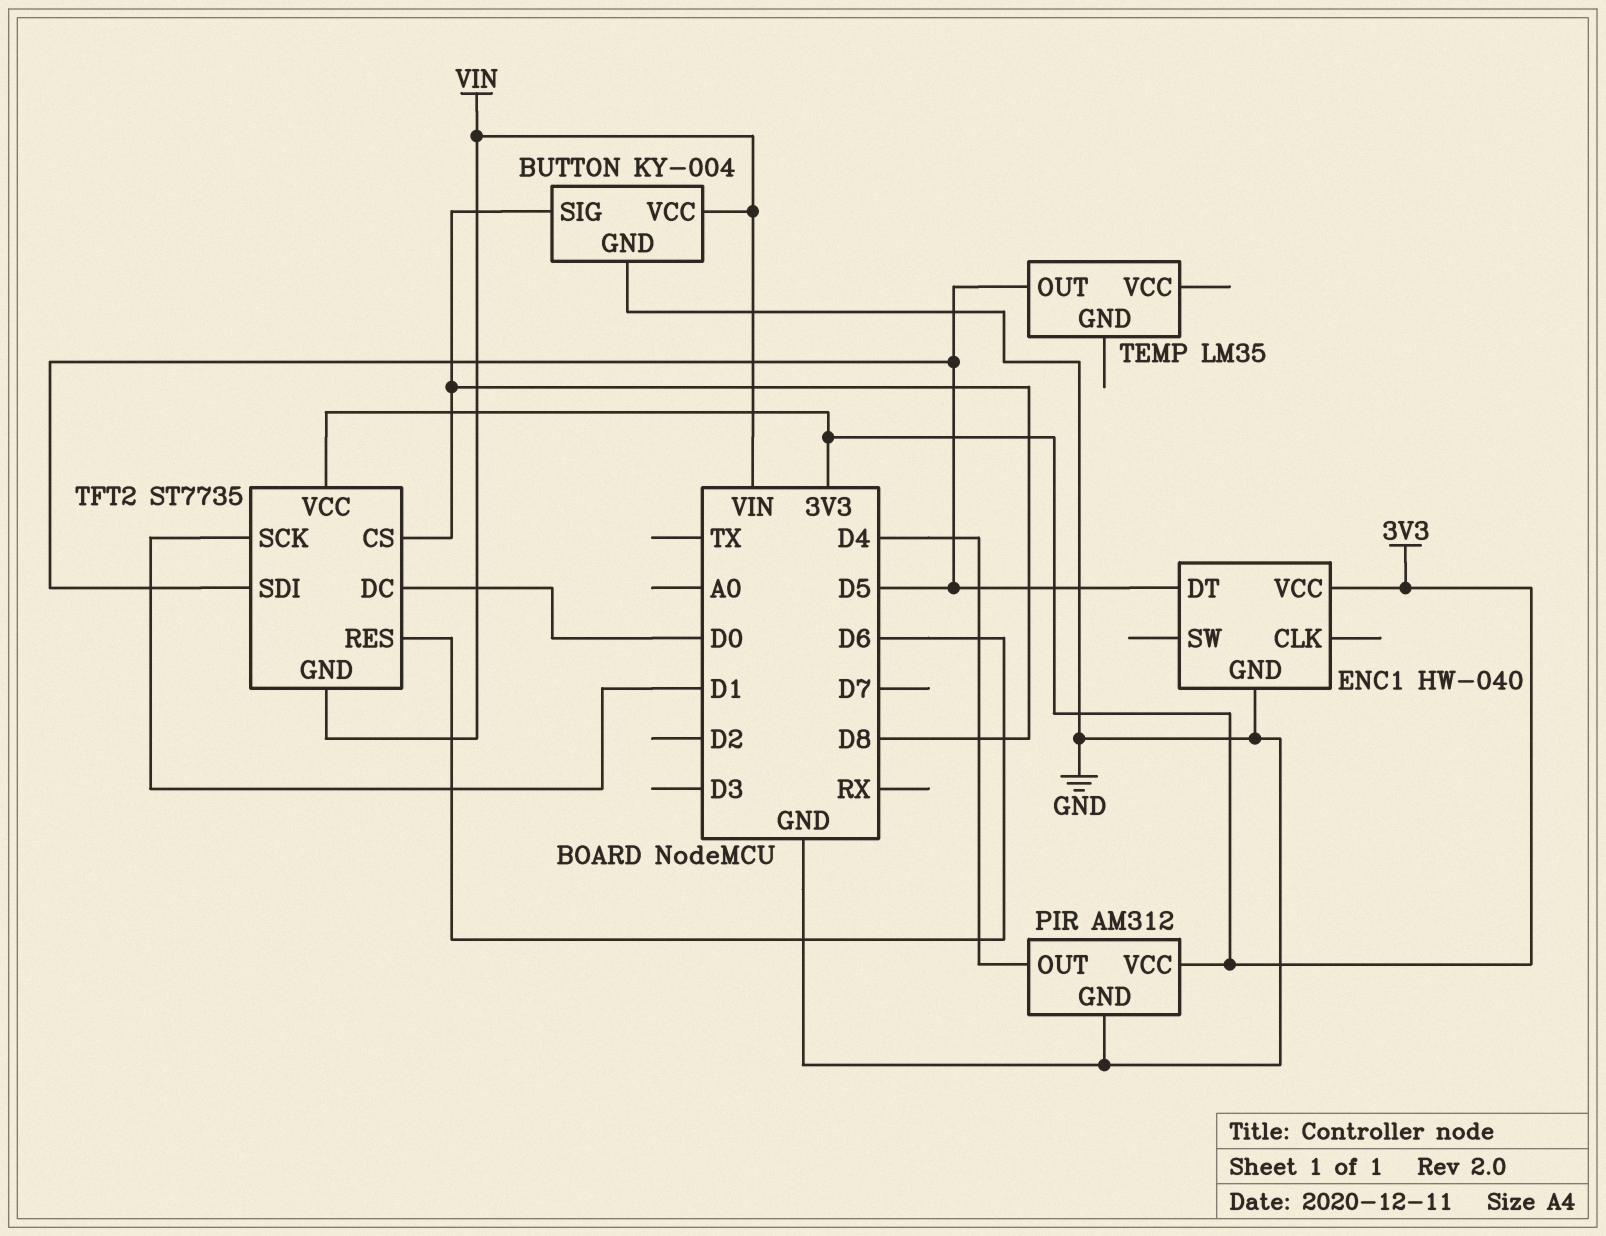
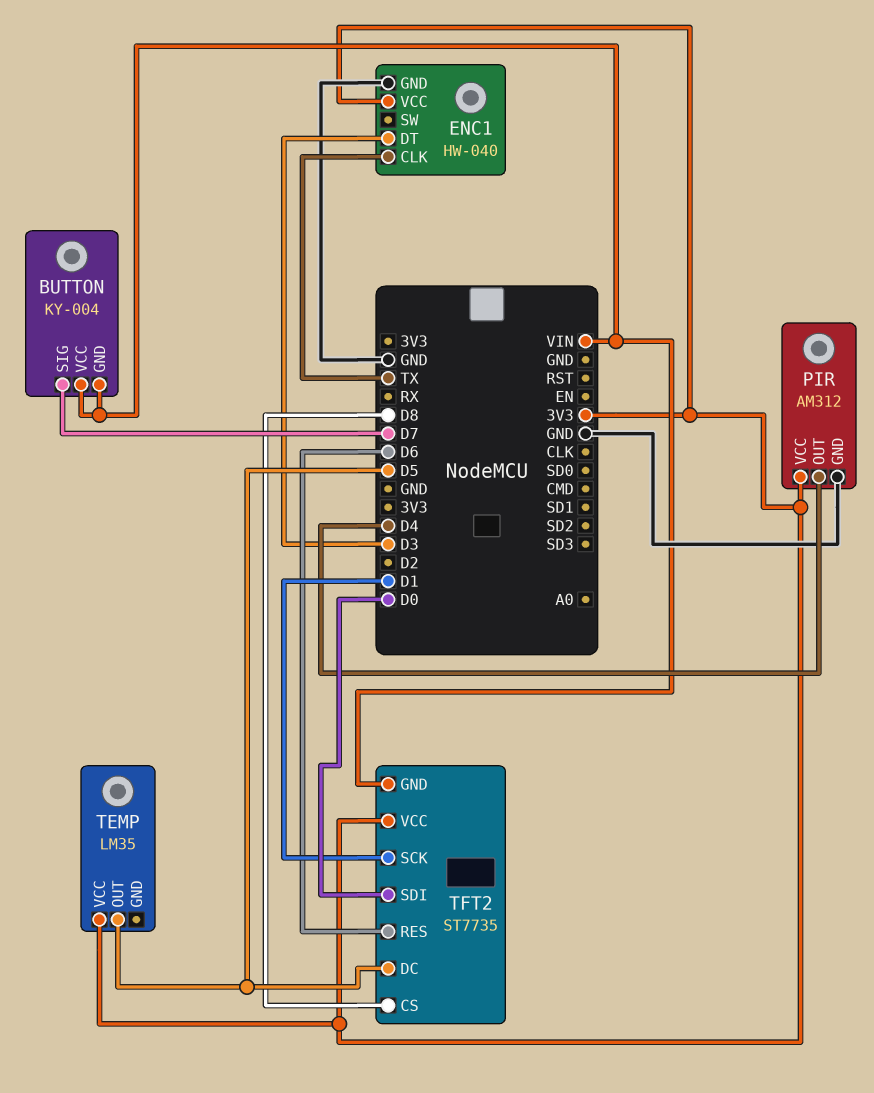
BUTTON pin GND: GND -> VIN
BUTTON pin SIG: D8 -> D7
ENC1 pin CLK: none -> TX
ENC1 pin DT: D5 -> D3
TEMP pin VCC: none -> 3V3
TFT2 pin DC: D0 -> D5
TFT2 pin SDI: D5 -> D0

